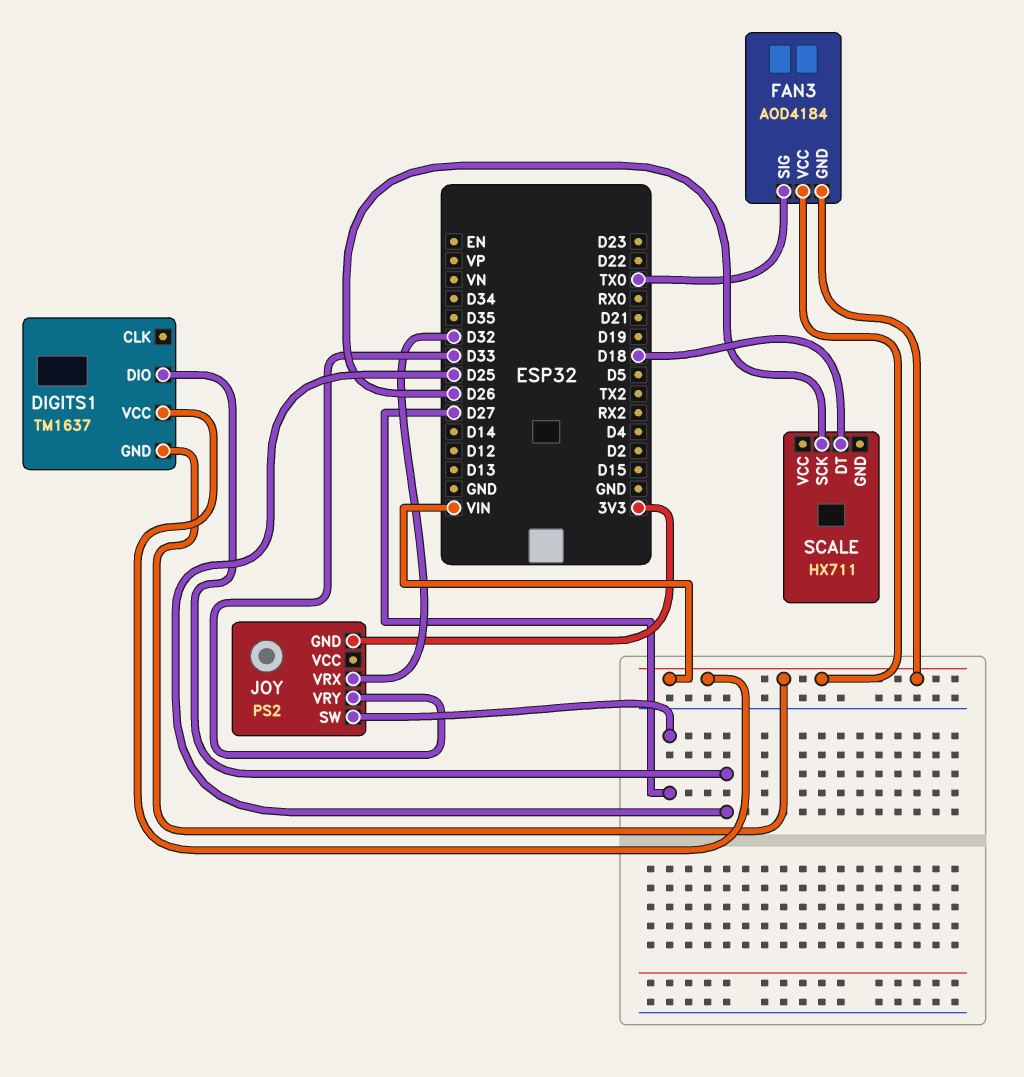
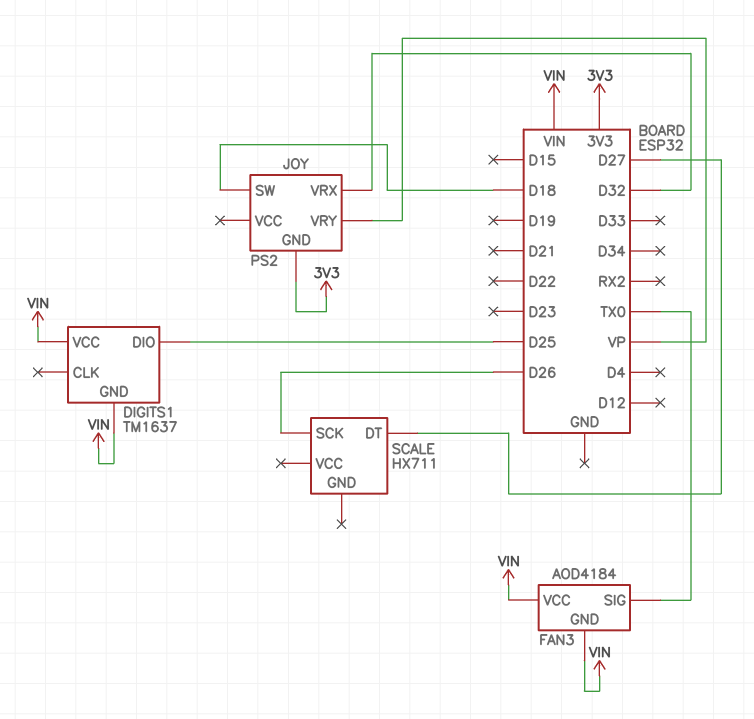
JOY pin SW: D27 -> D18
JOY pin VRY: D33 -> VP
SCALE pin DT: D18 -> D27

